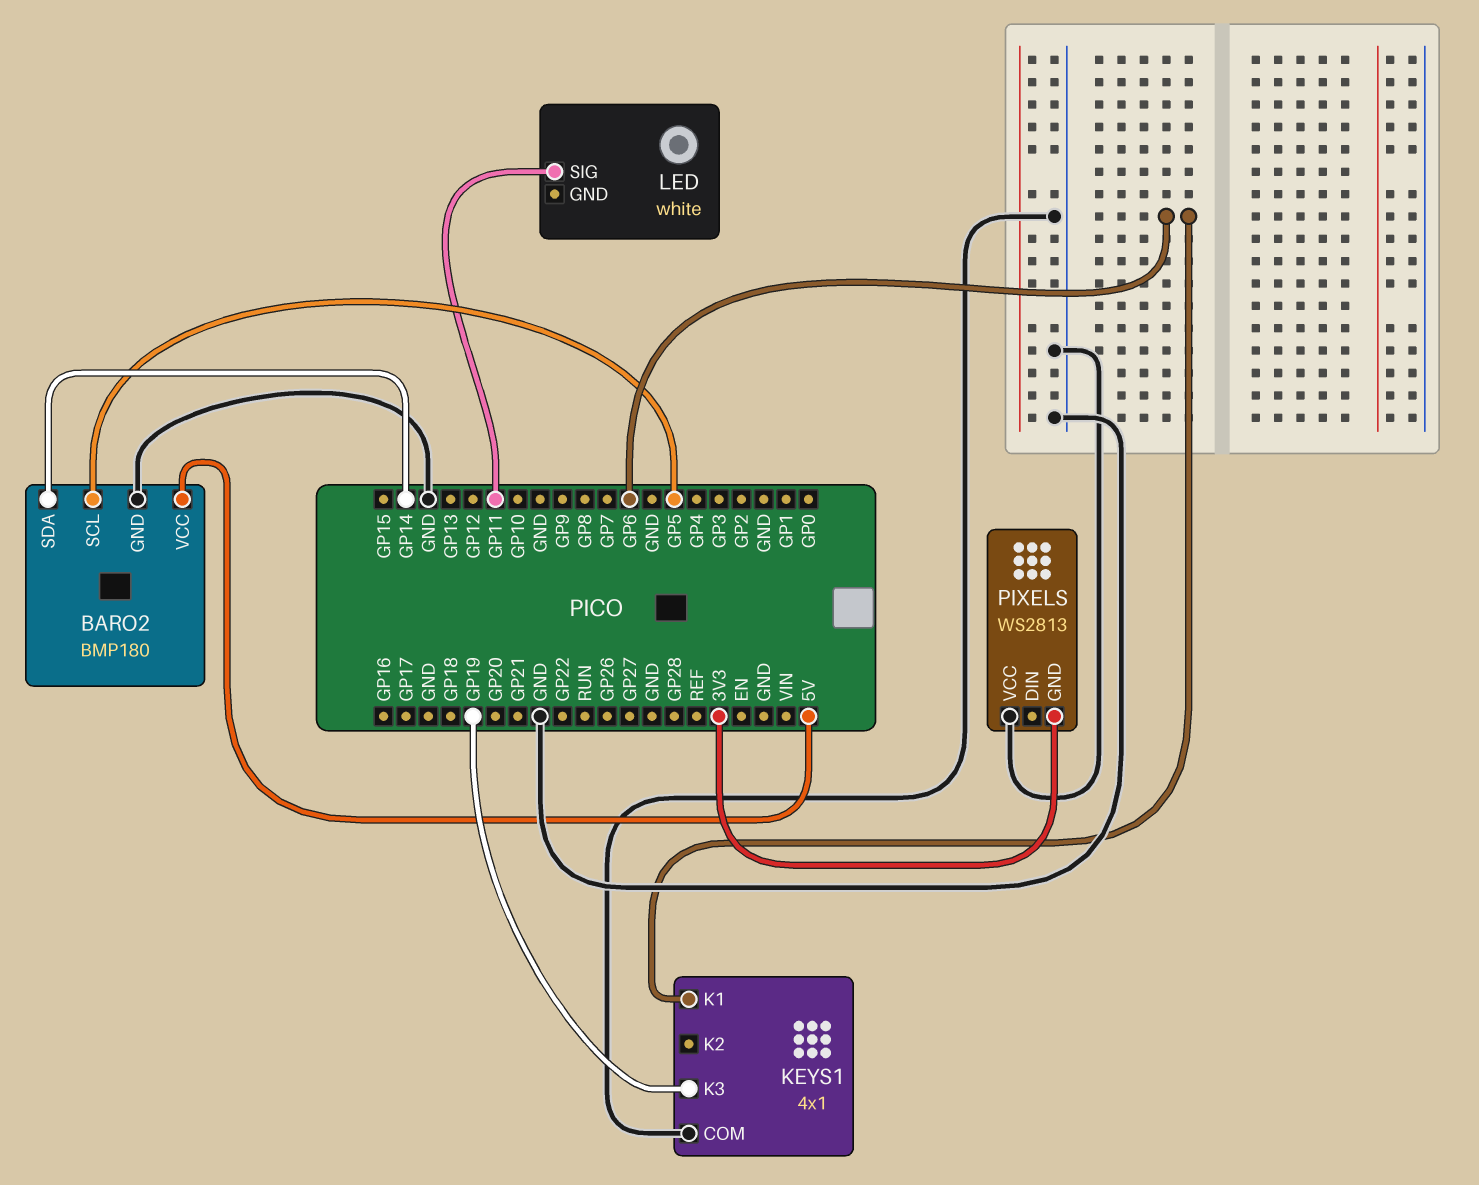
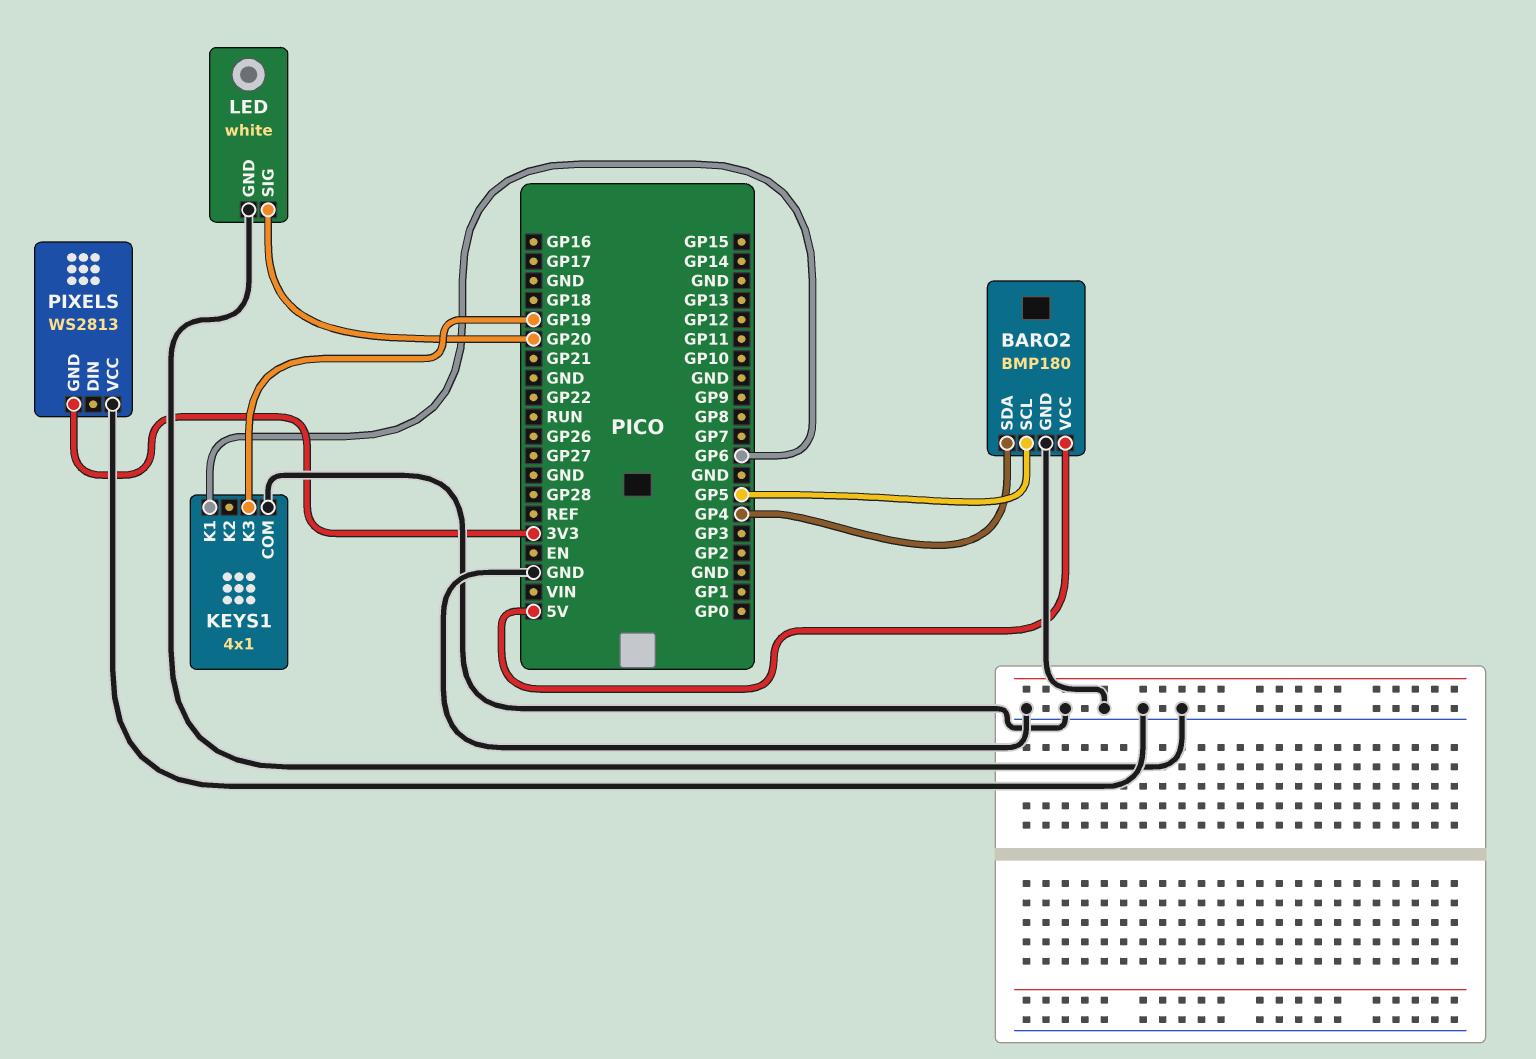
BARO2 pin SDA: GP14 -> GP4
LED pin GND: none -> GND
LED pin SIG: GP11 -> GP20

